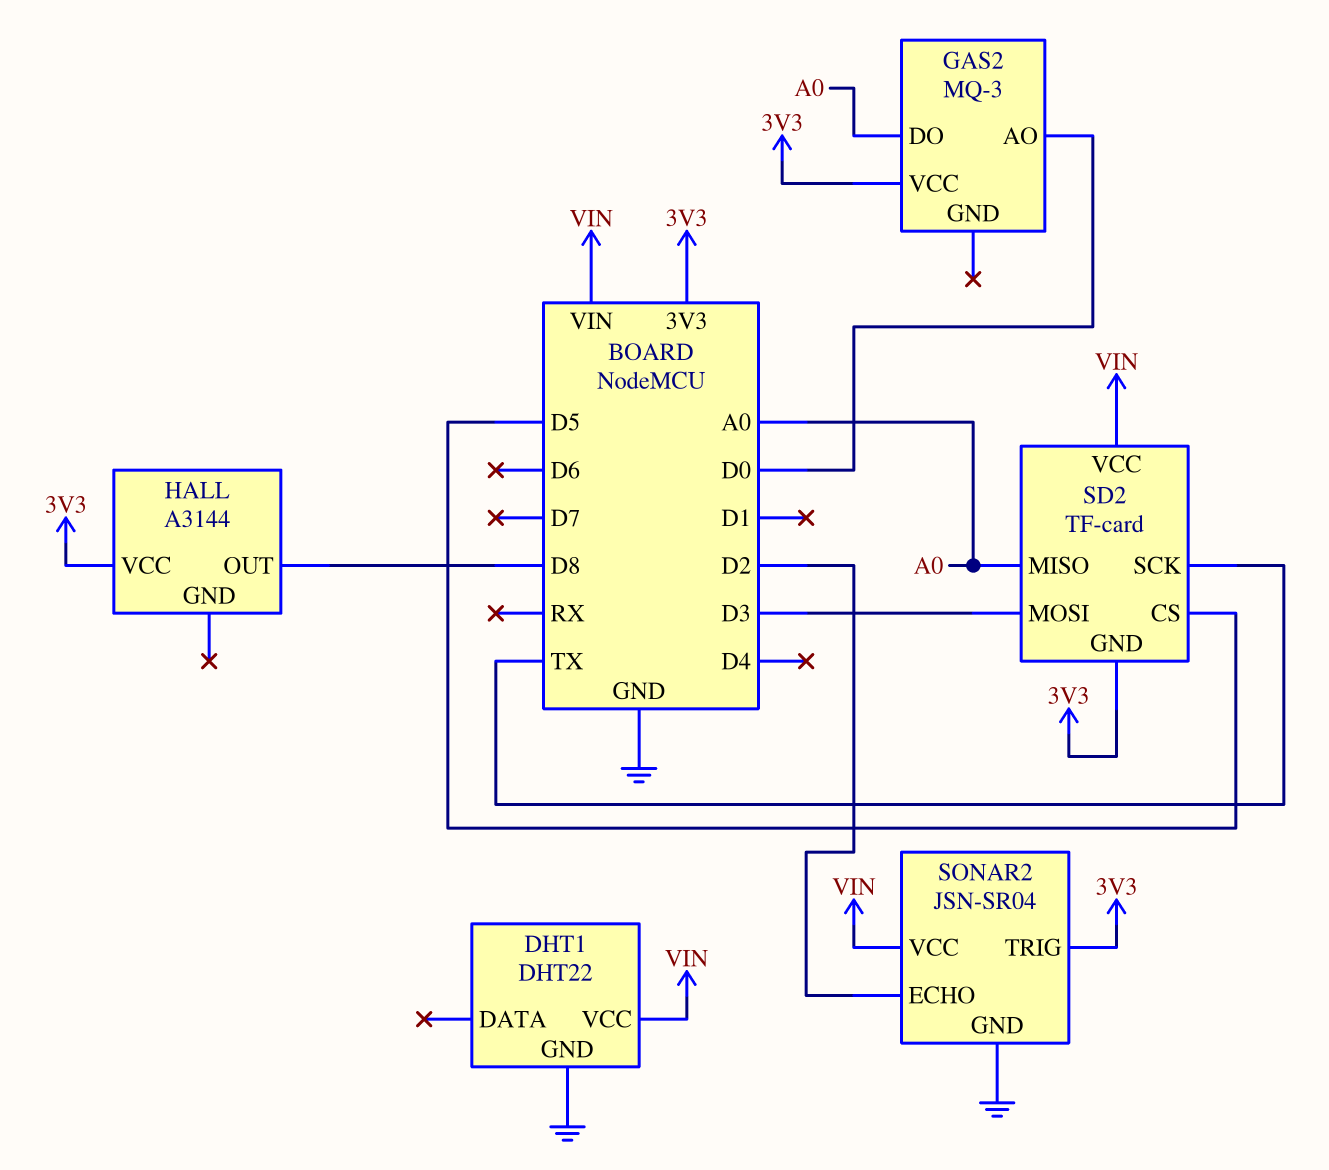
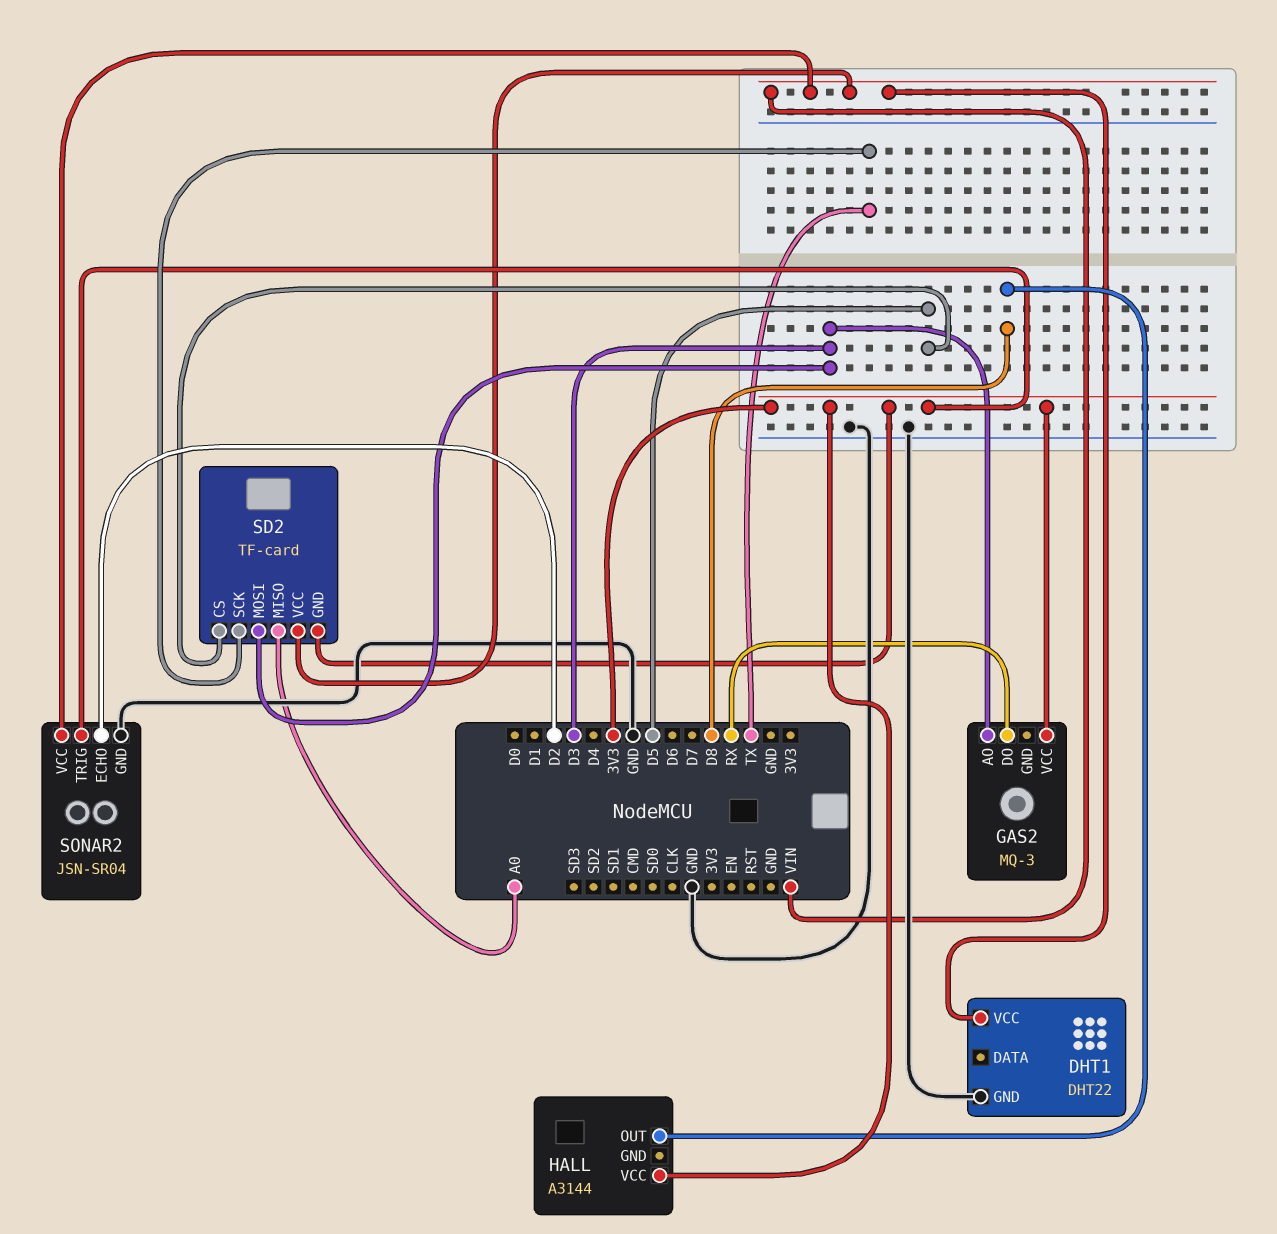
GAS2 pin AO: D0 -> D3
GAS2 pin DO: A0 -> RX

